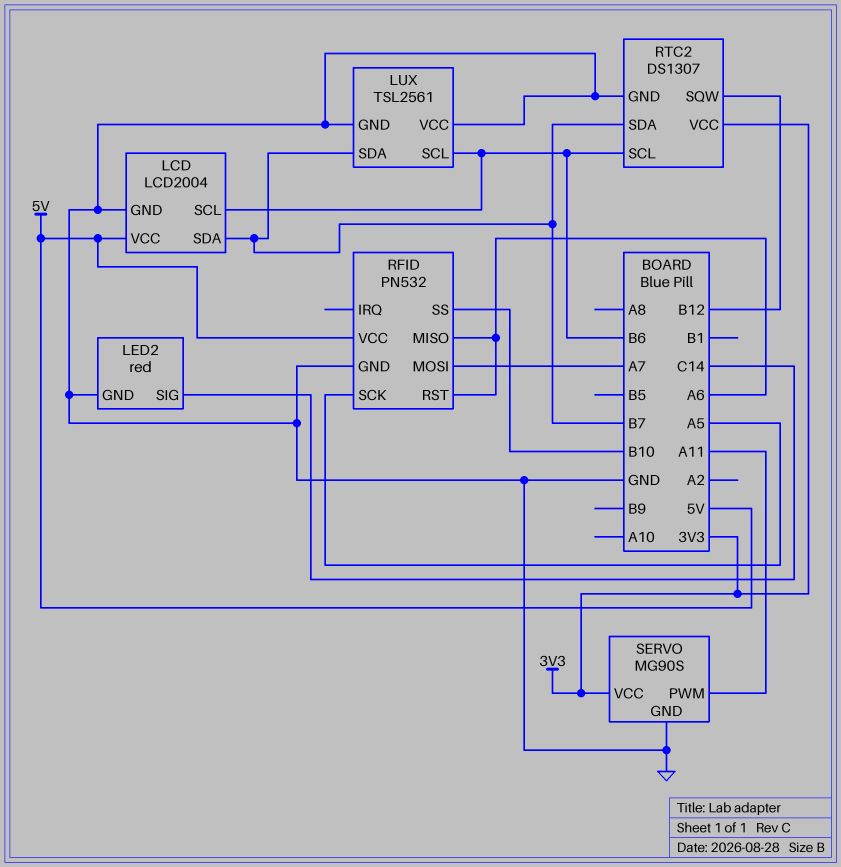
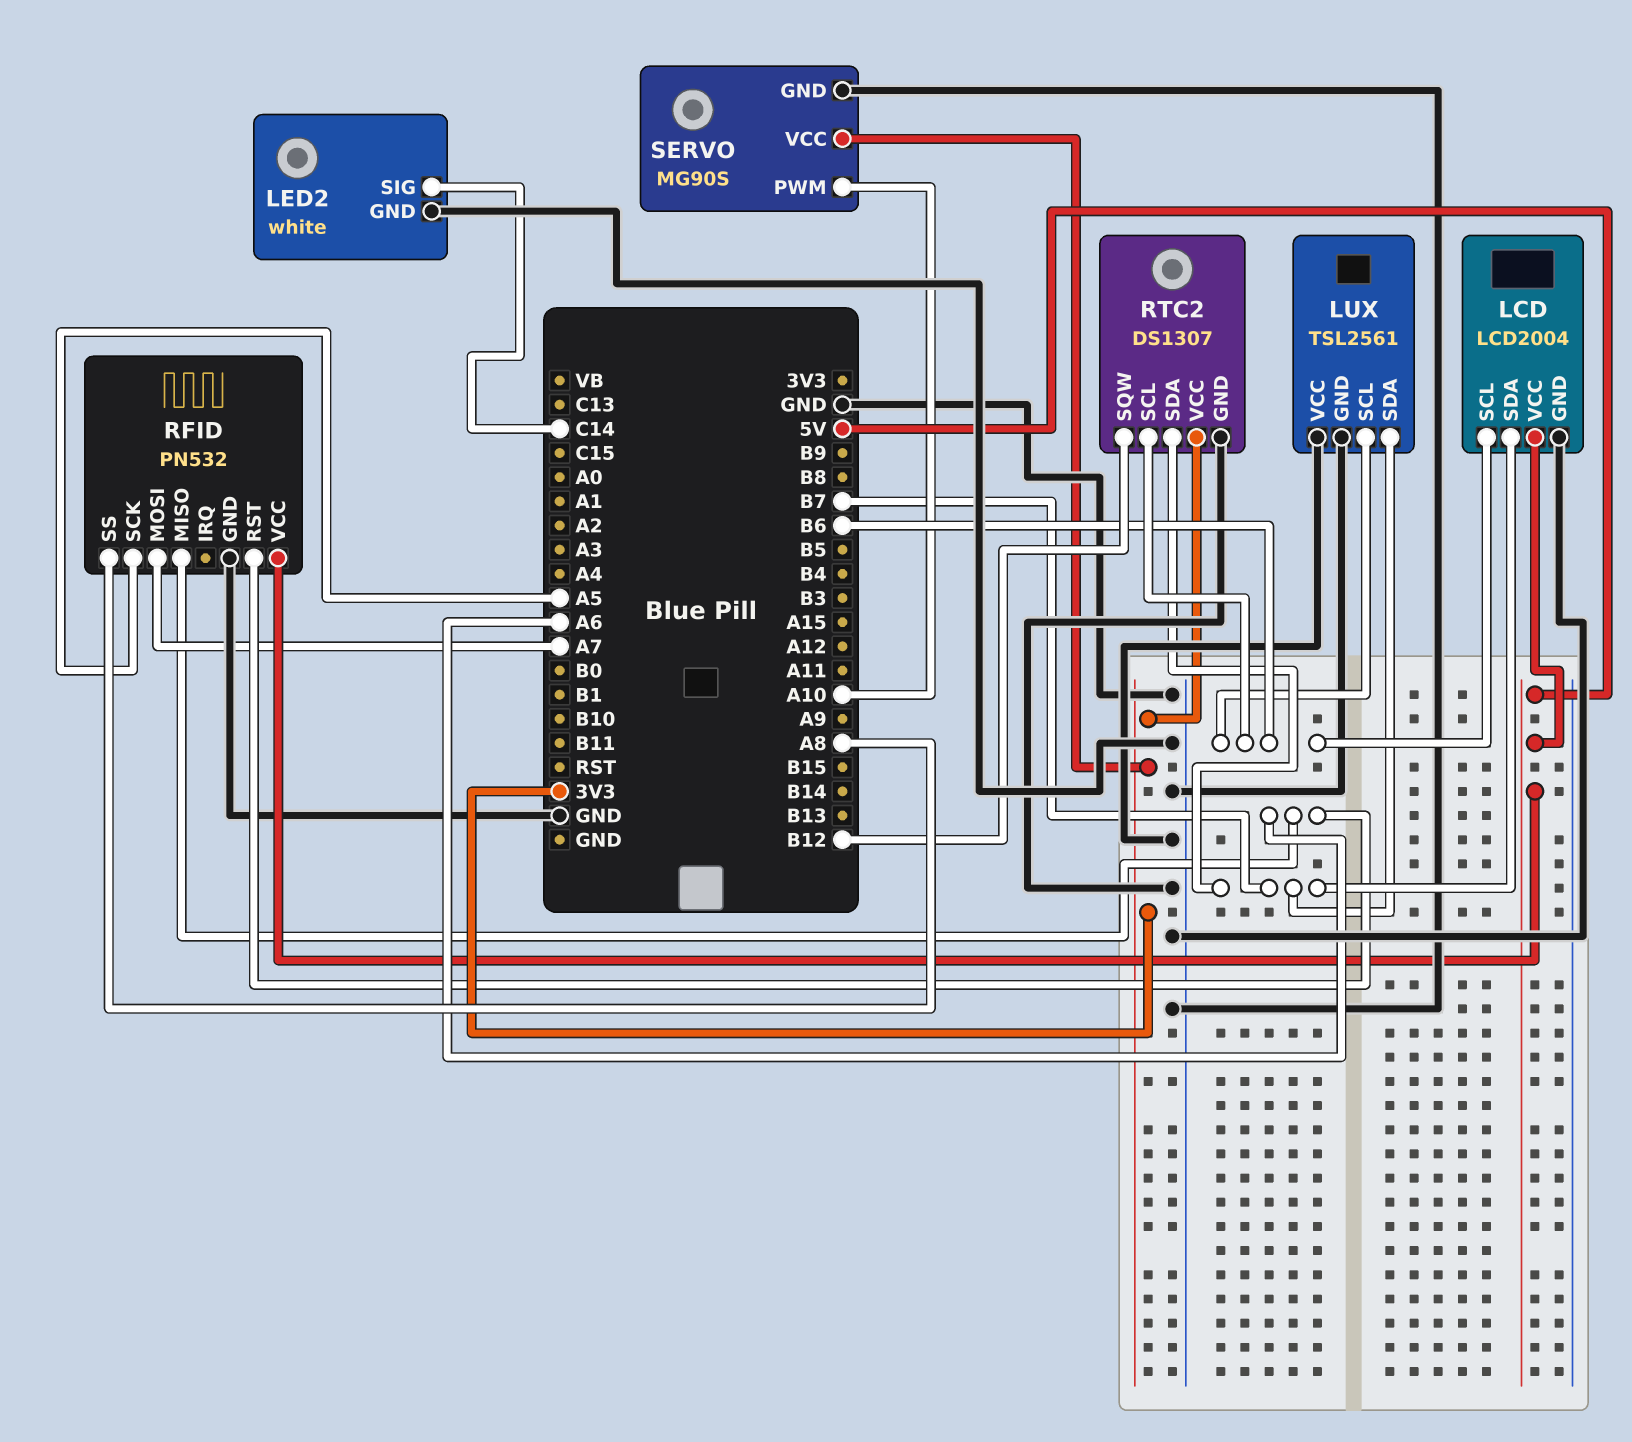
LED2: red -> white
RFID pin SS: B10 -> A8
SERVO pin PWM: A11 -> A10

